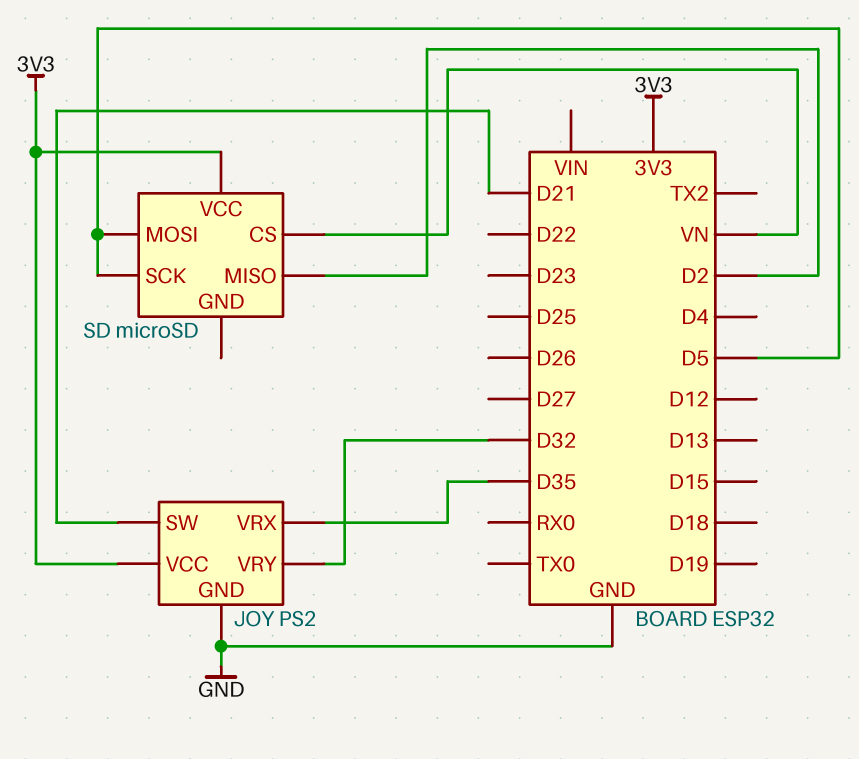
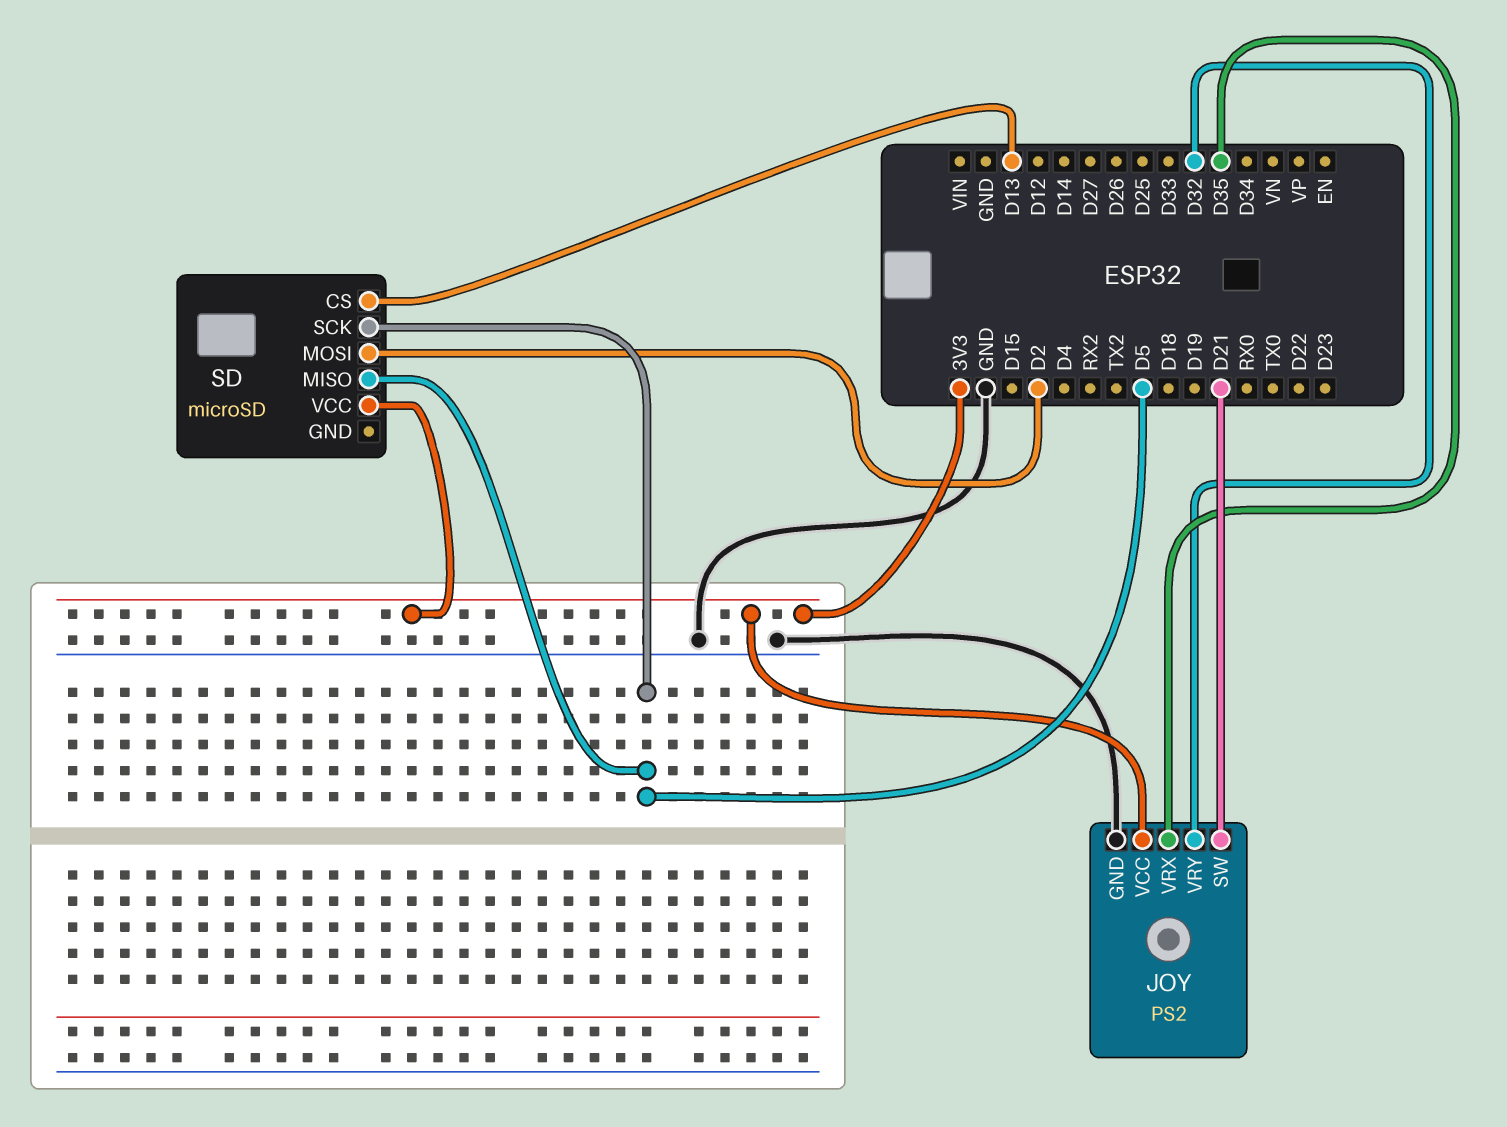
SD pin CS: VN -> D13
SD pin MISO: D2 -> D5
SD pin MOSI: D5 -> D2

